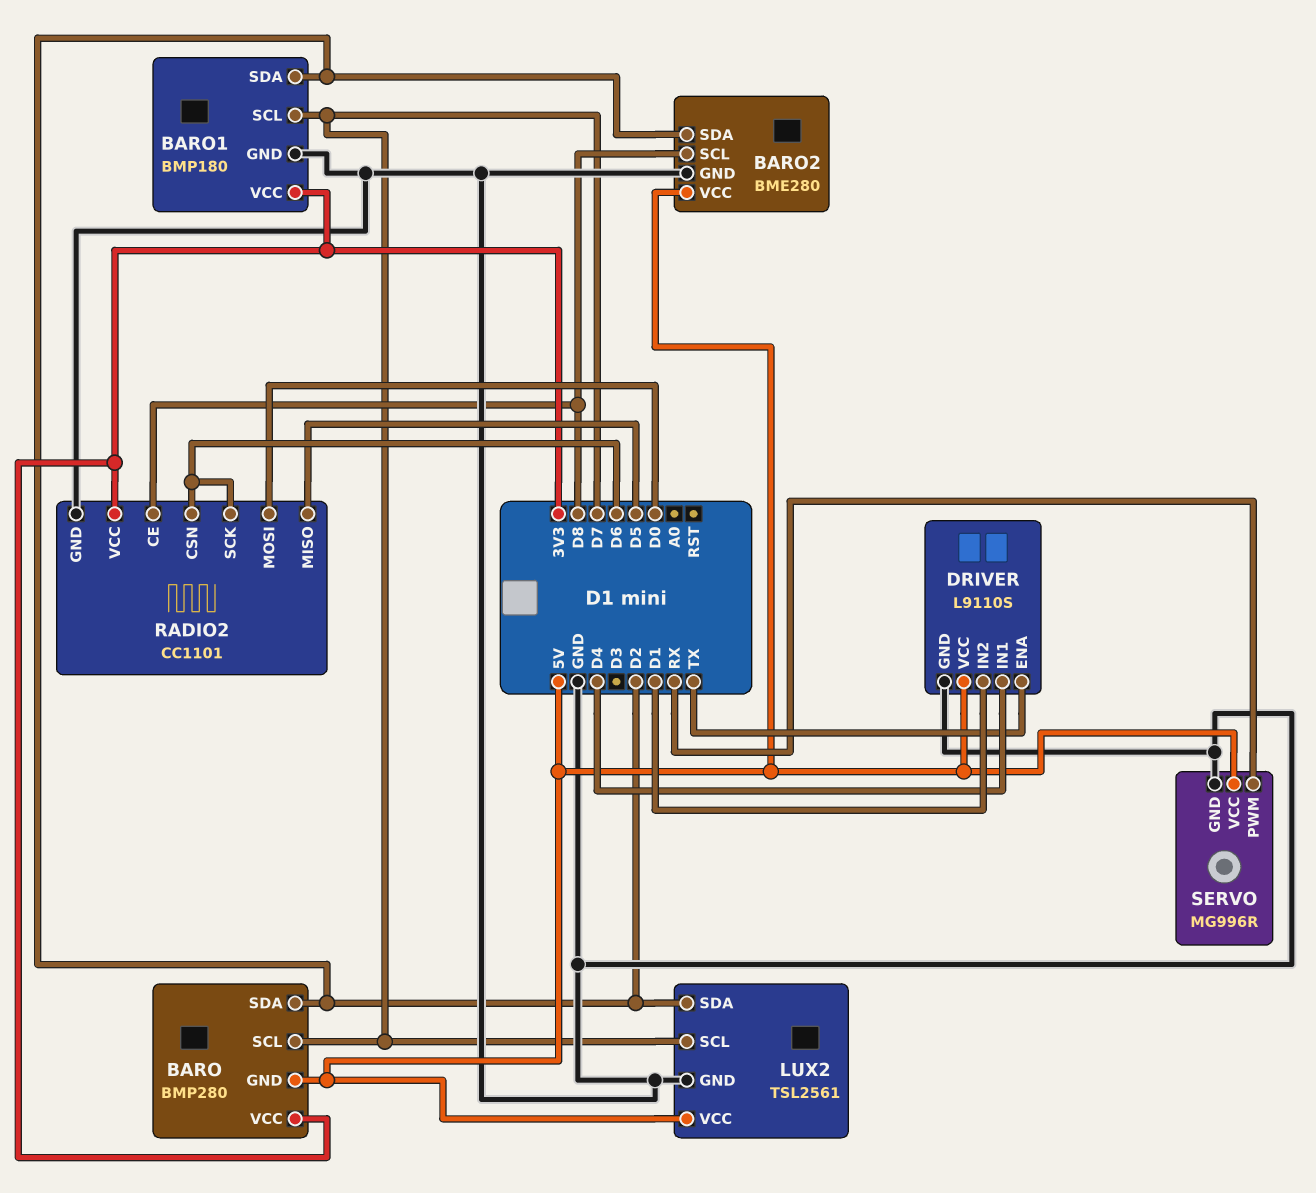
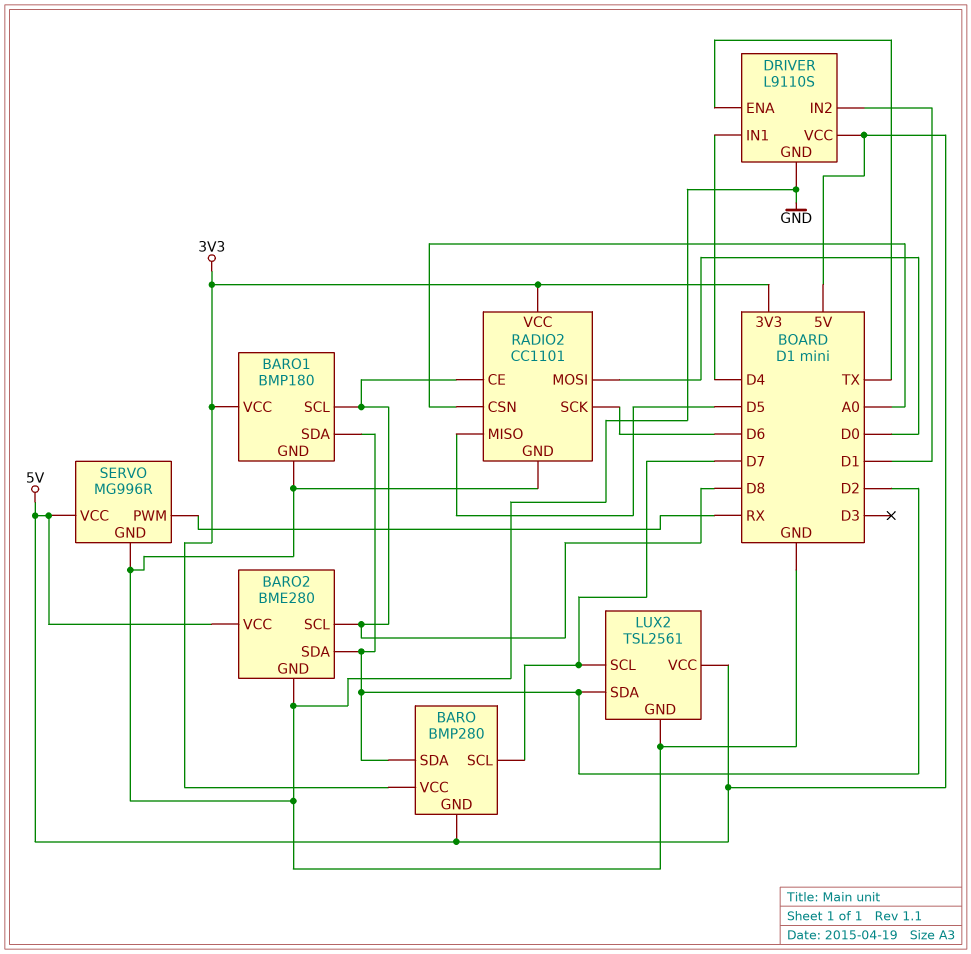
BARO1 pin SCL: D7 -> D8
RADIO2 pin CSN: D6 -> A0

